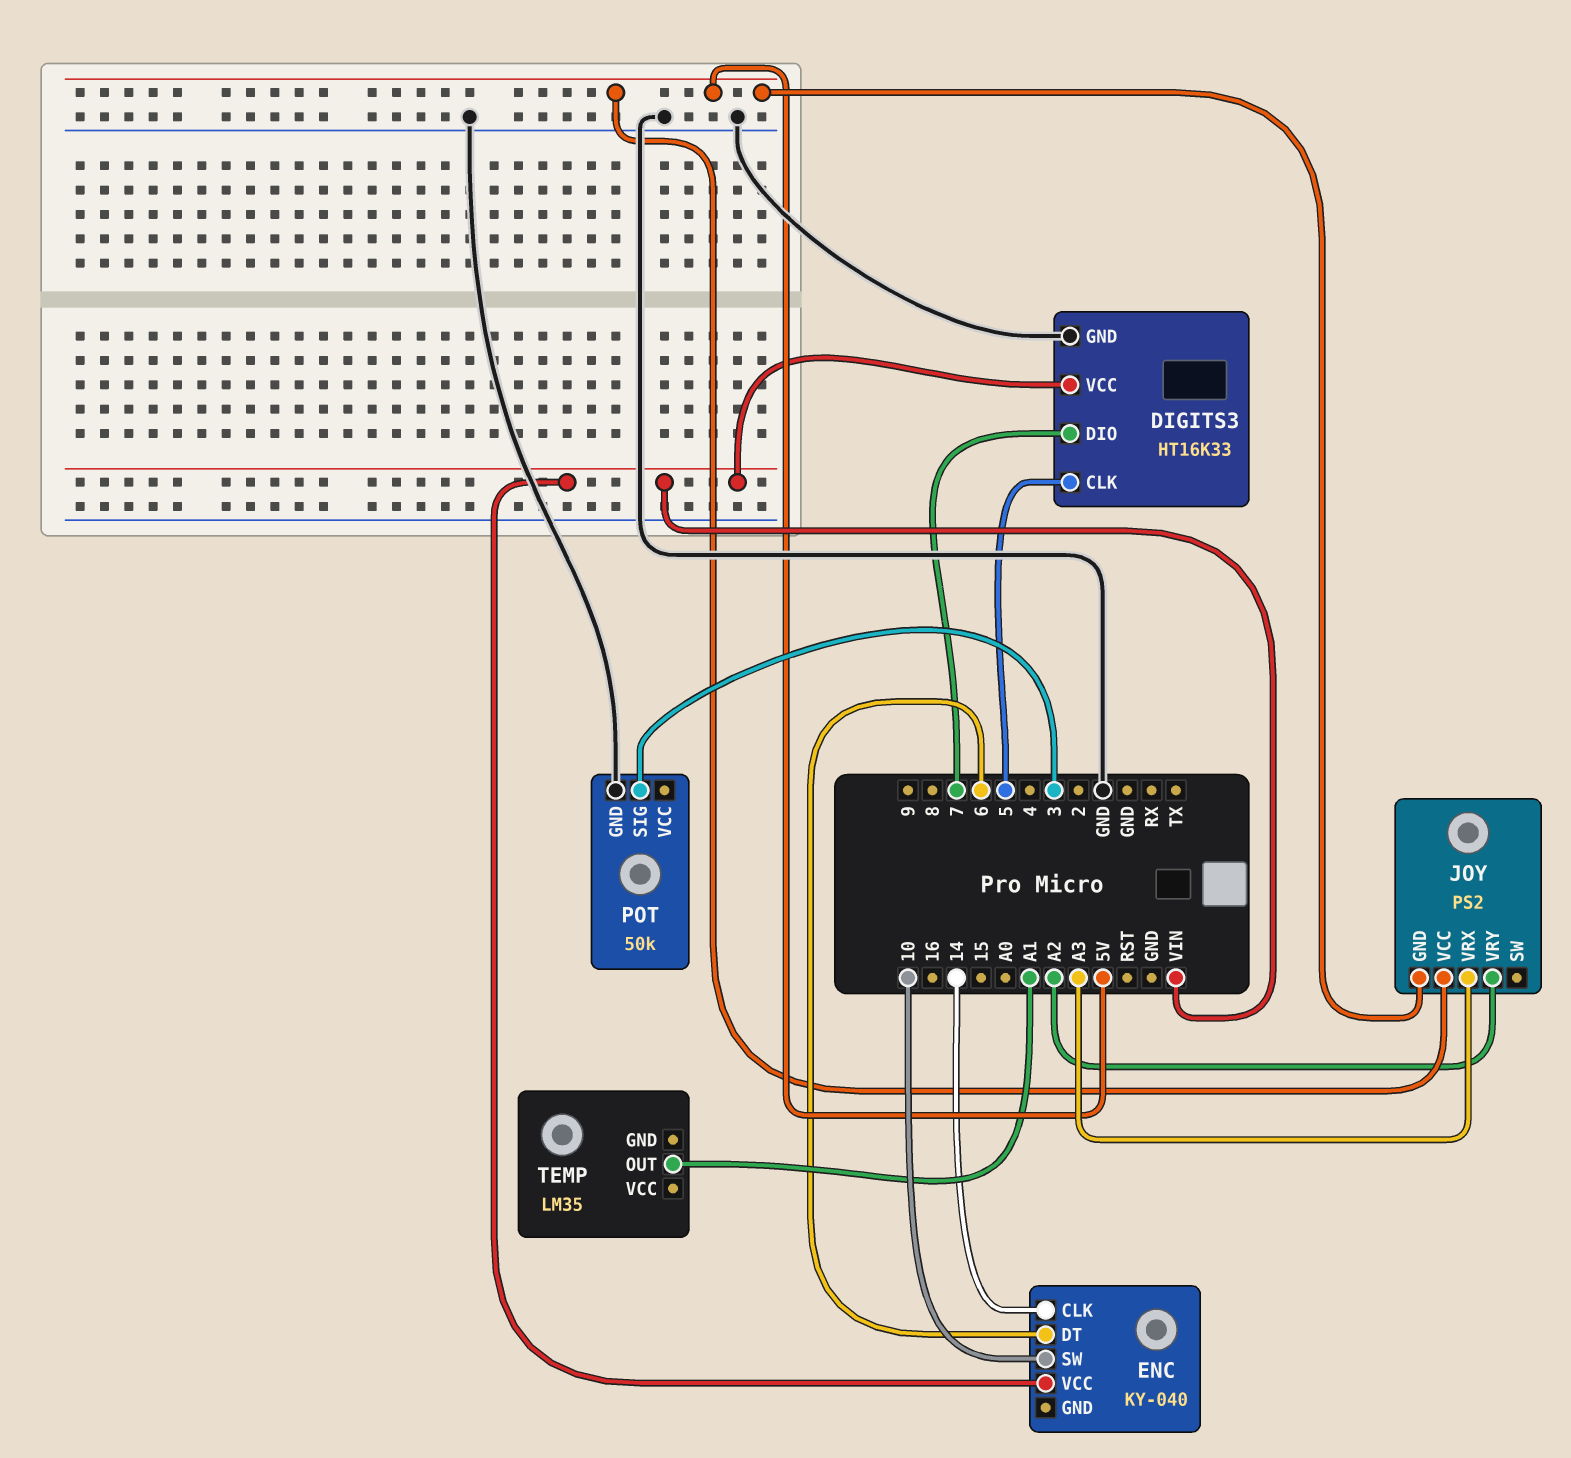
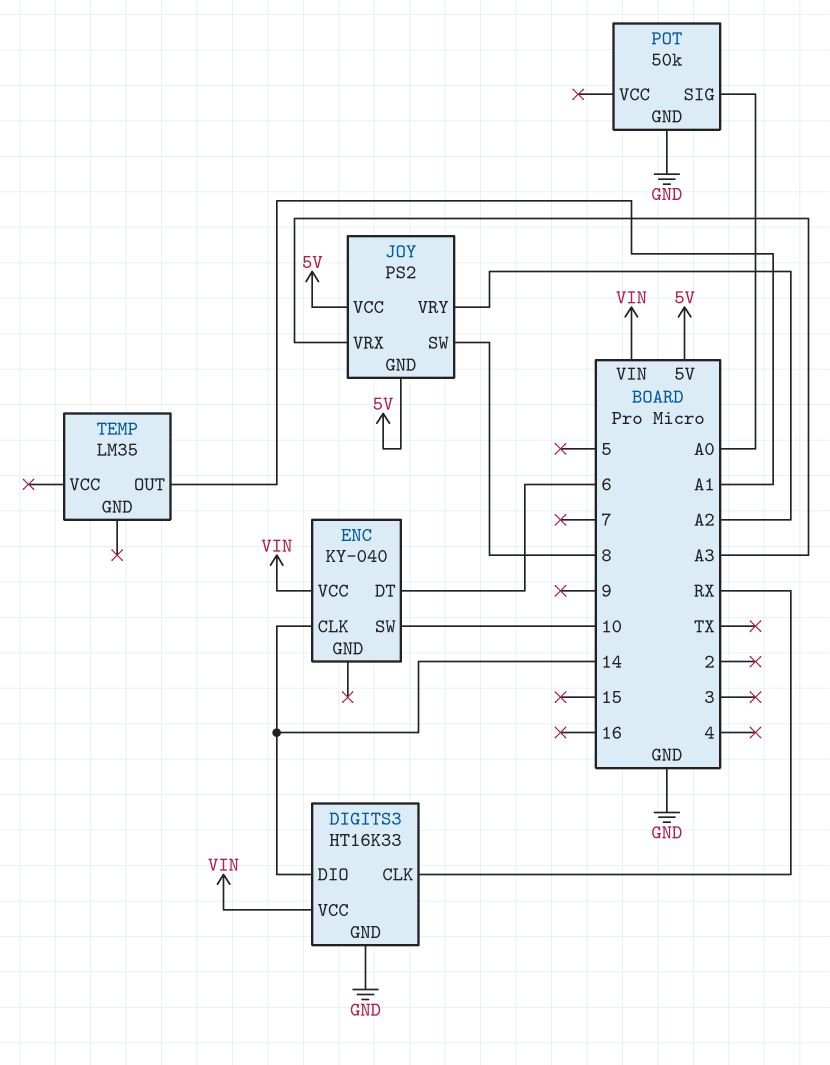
DIGITS3 pin CLK: 5 -> RX
DIGITS3 pin DIO: 7 -> 14
JOY pin SW: none -> 8
POT pin SIG: 3 -> A0

